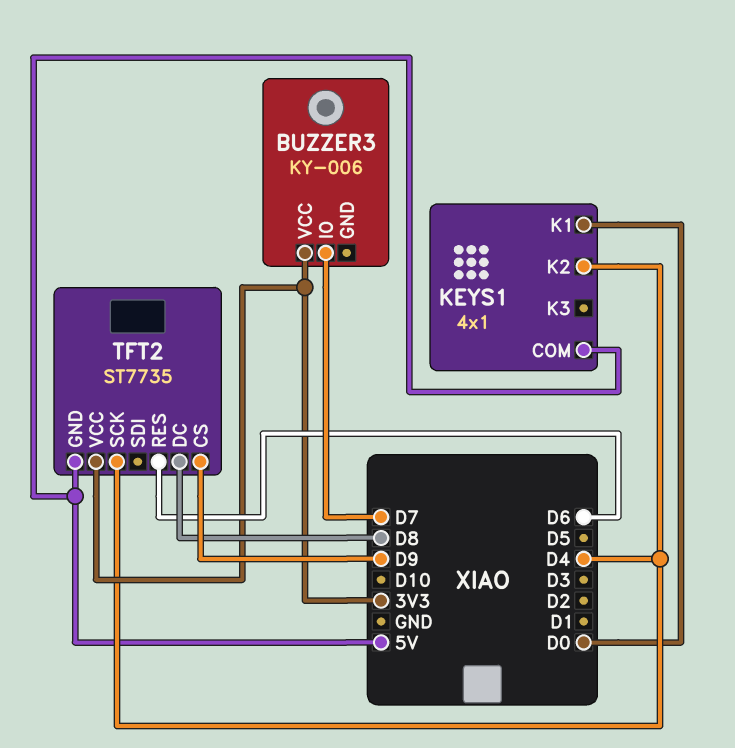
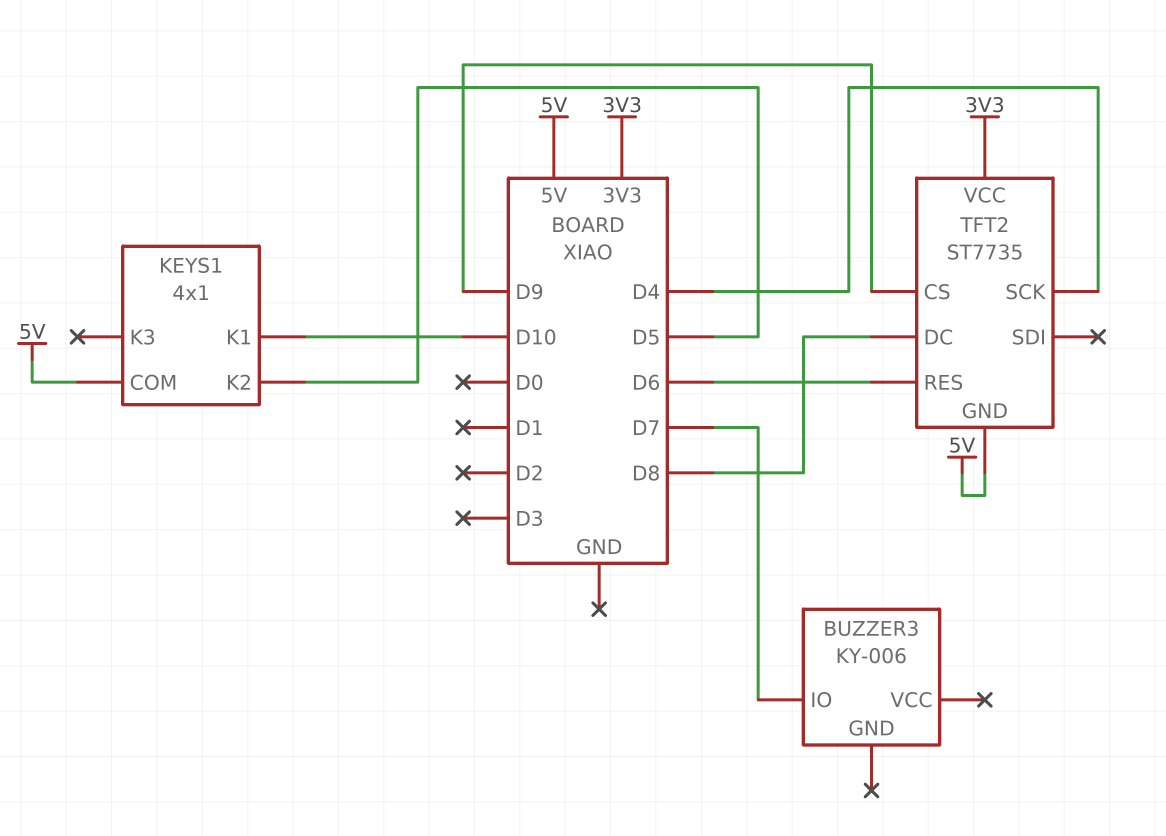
BUZZER3 pin VCC: 3V3 -> none
KEYS1 pin K1: D0 -> D10
KEYS1 pin K2: D4 -> D5

